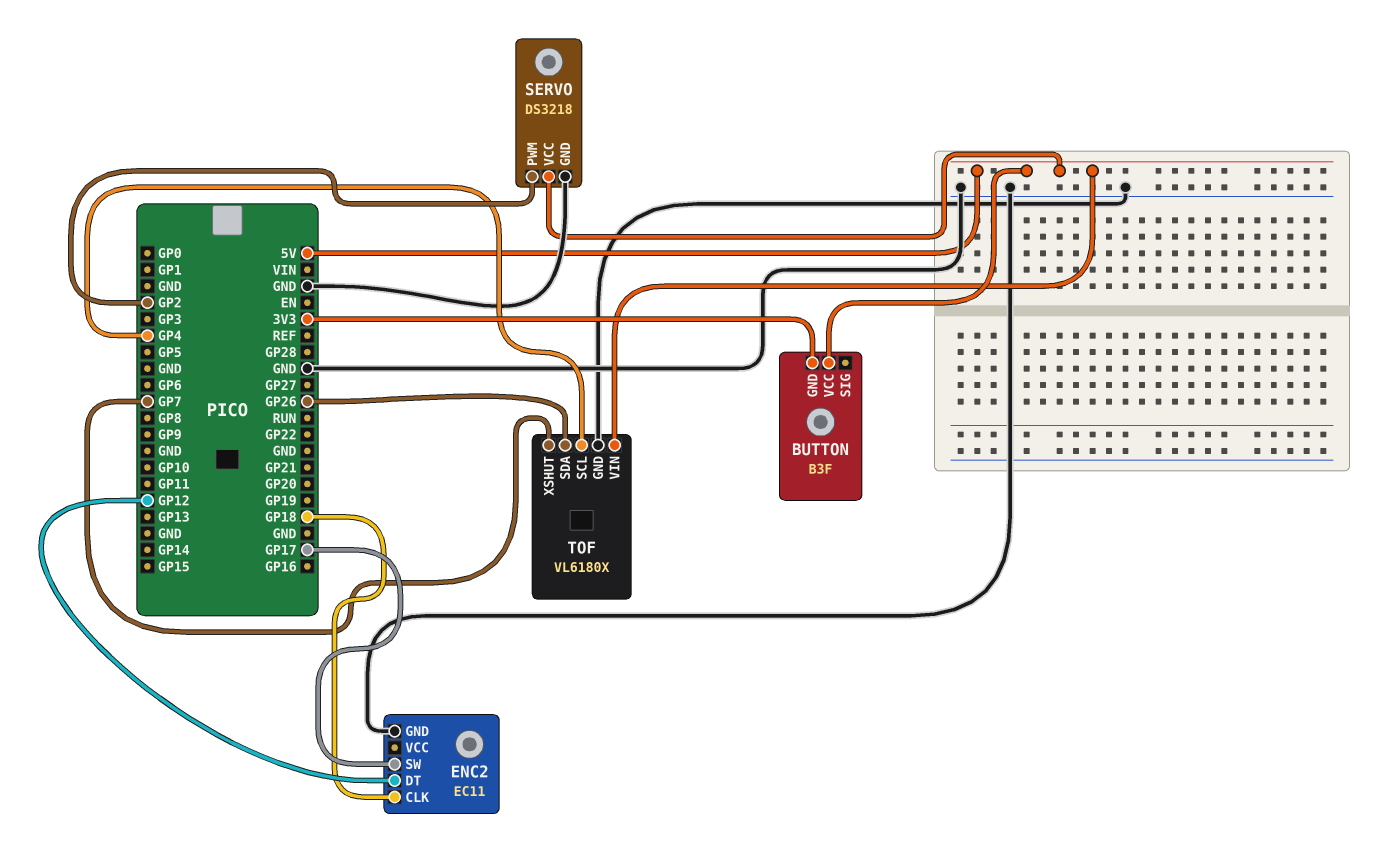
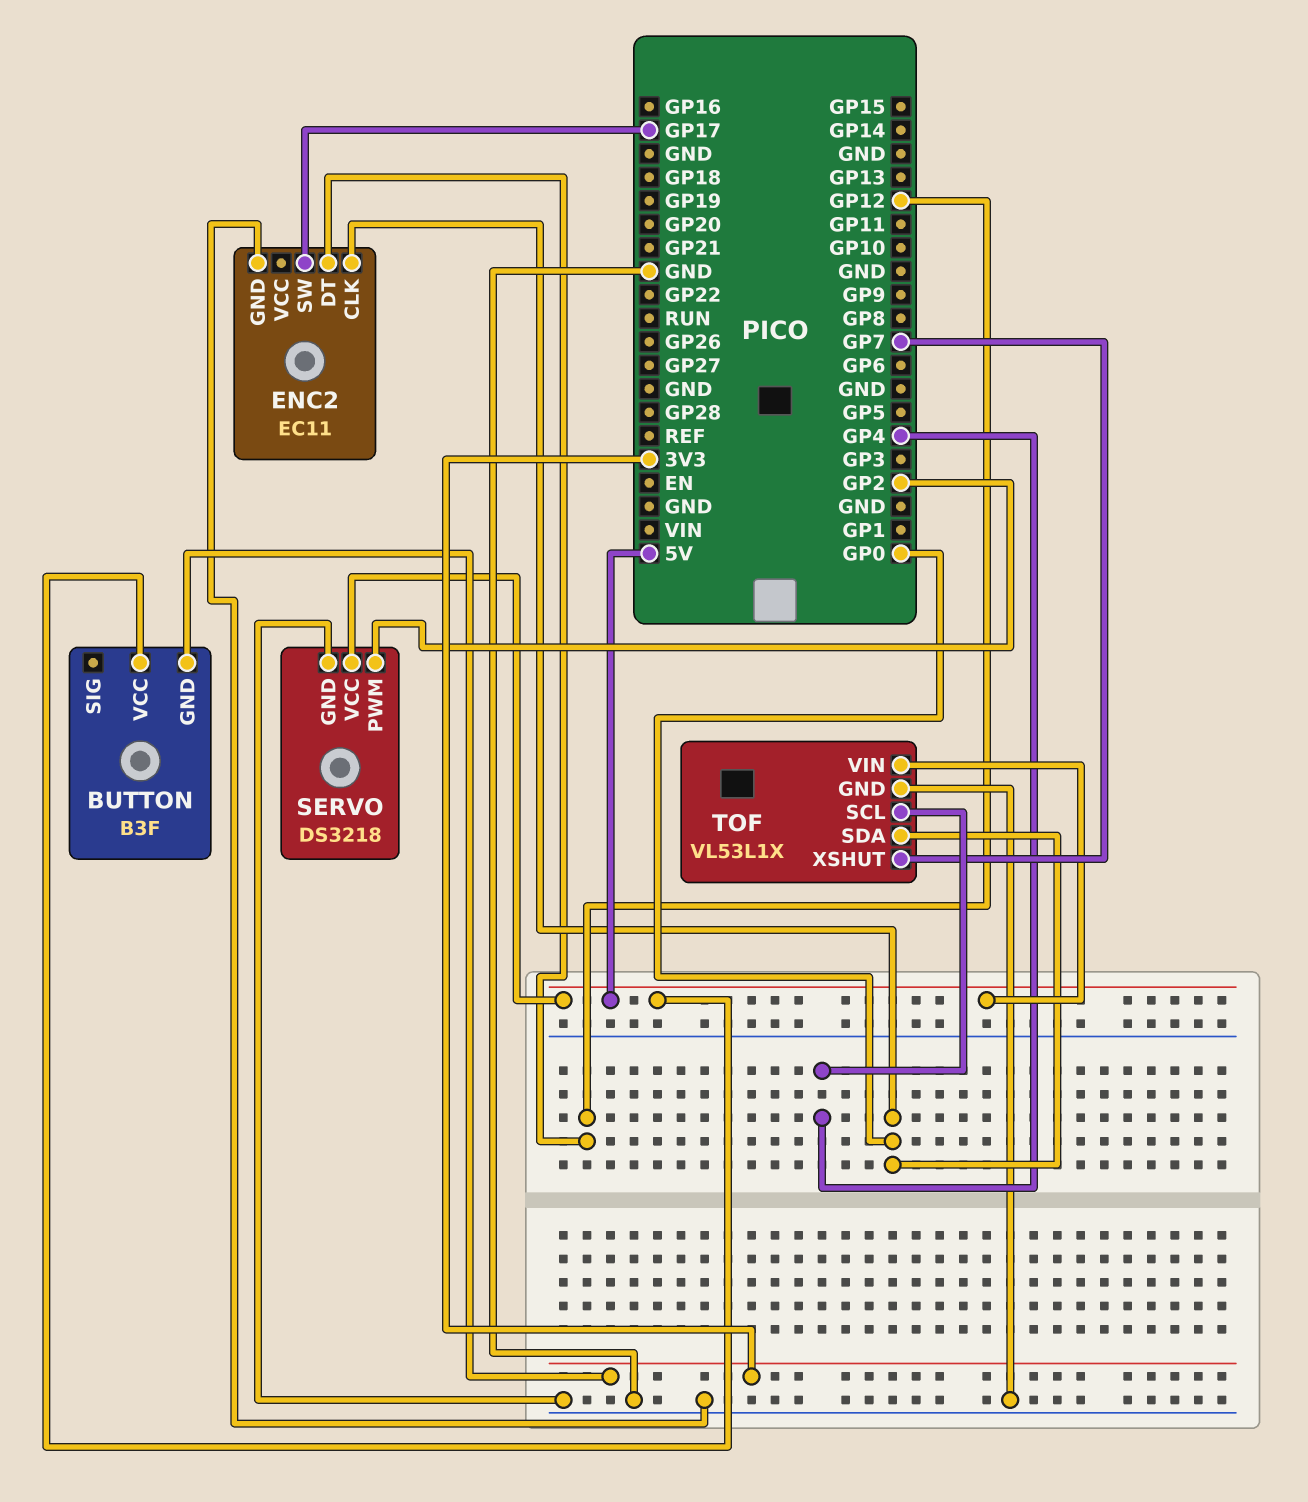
ENC2 pin CLK: GP18 -> GP0
TOF: VL6180X -> VL53L1X
TOF pin SDA: GP26 -> GP0

